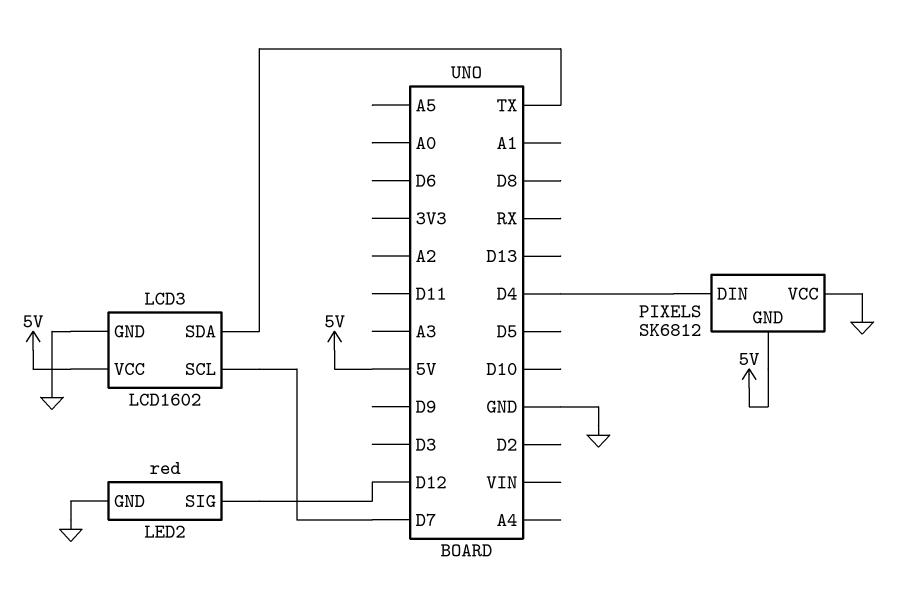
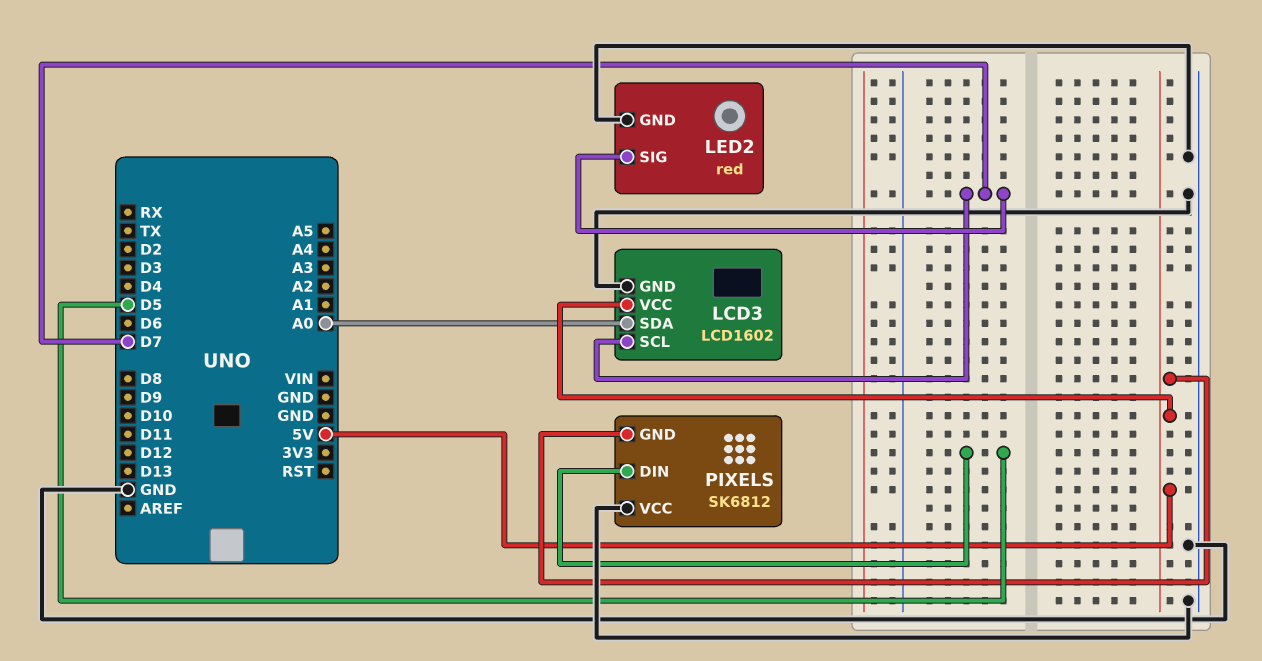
LCD3 pin SDA: TX -> A0
LED2 pin SIG: D12 -> D7
PIXELS pin DIN: D4 -> D5

